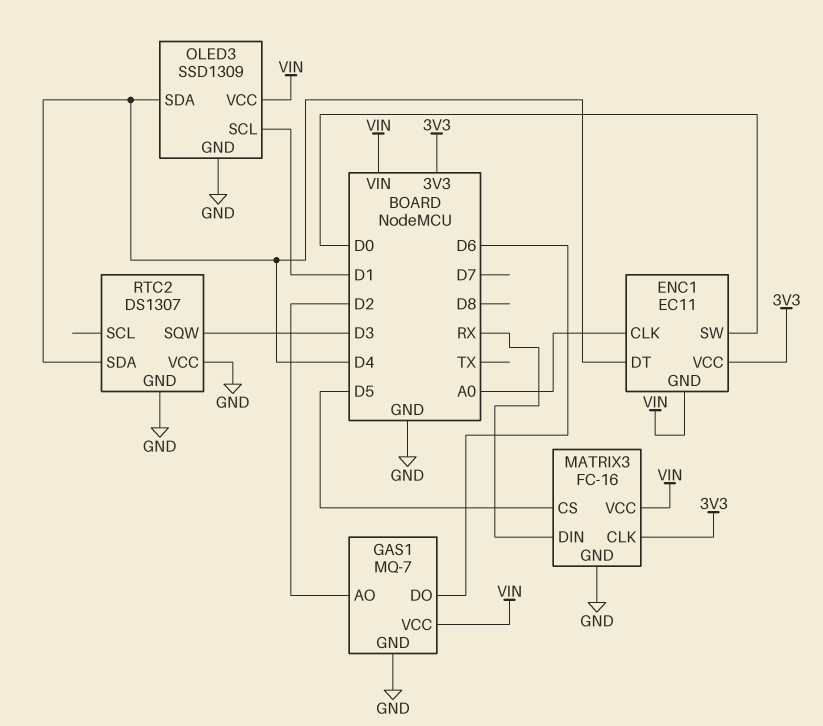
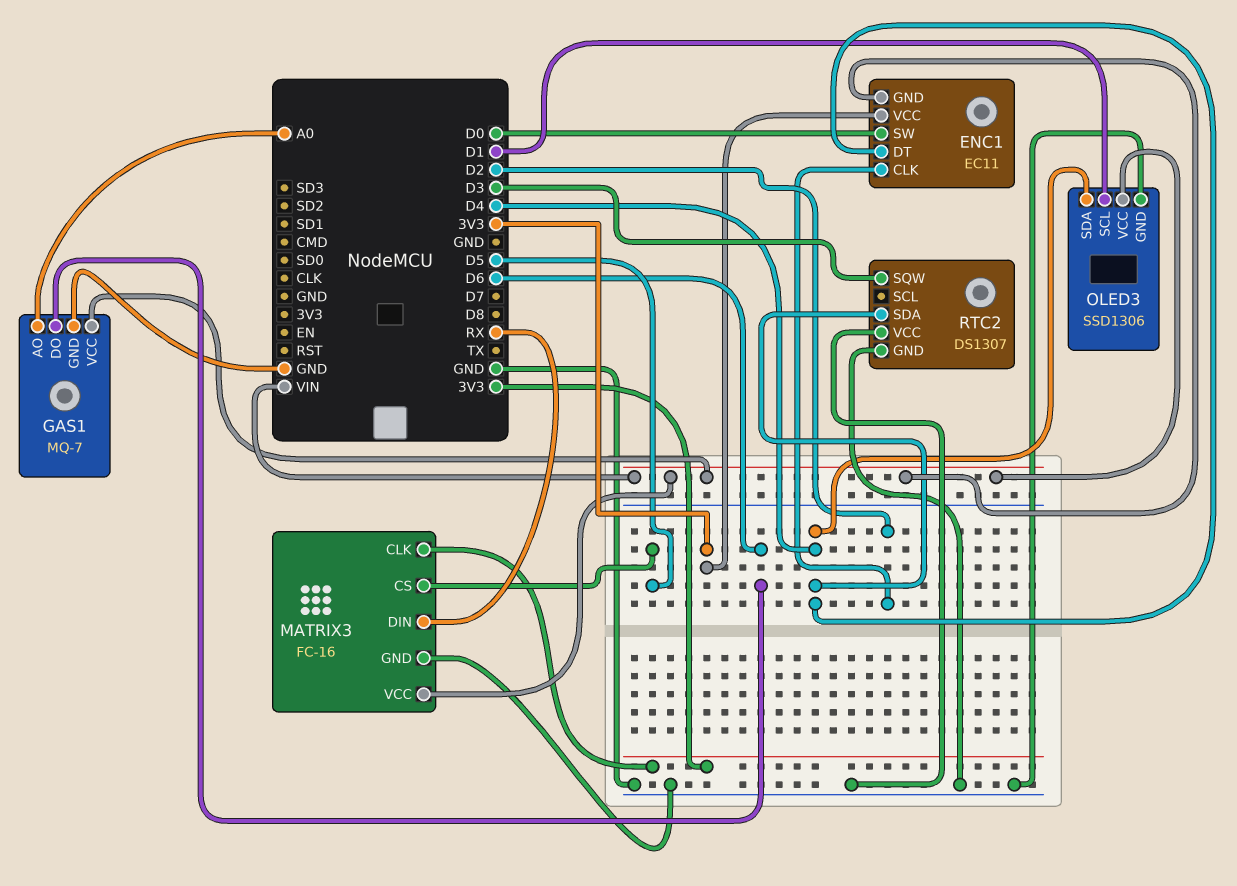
ENC1 pin CLK: A0 -> D2
GAS1 pin AO: D2 -> A0
OLED3: SSD1309 -> SSD1306

